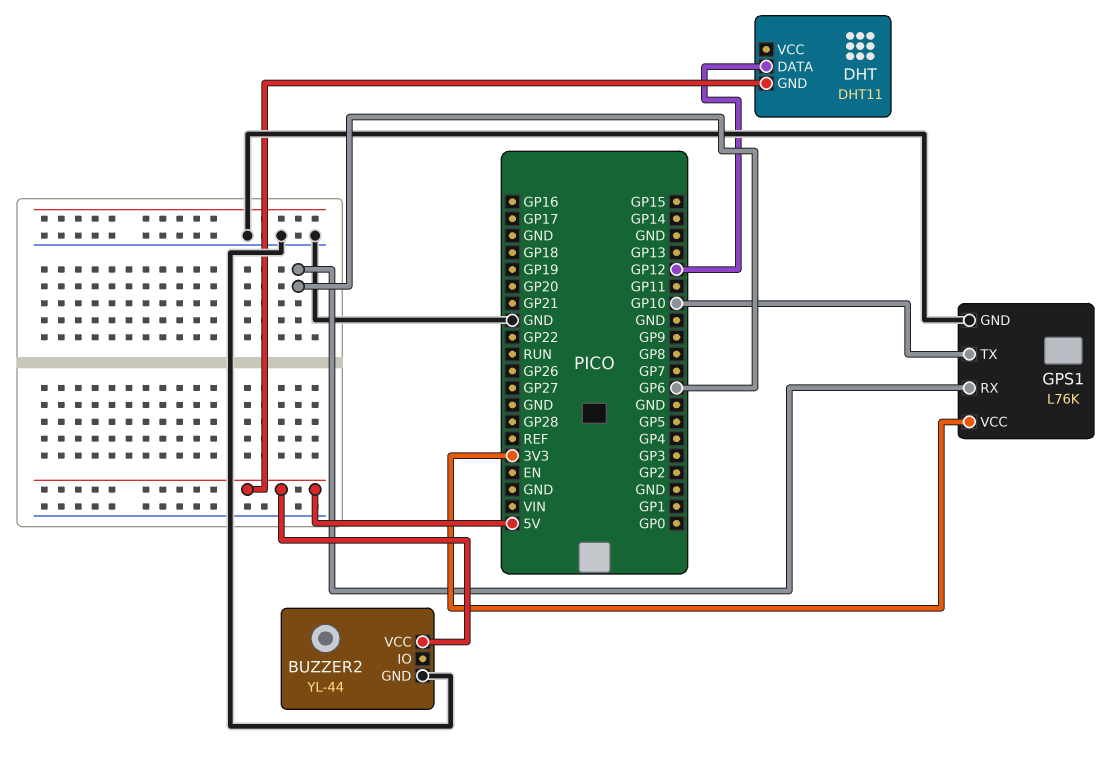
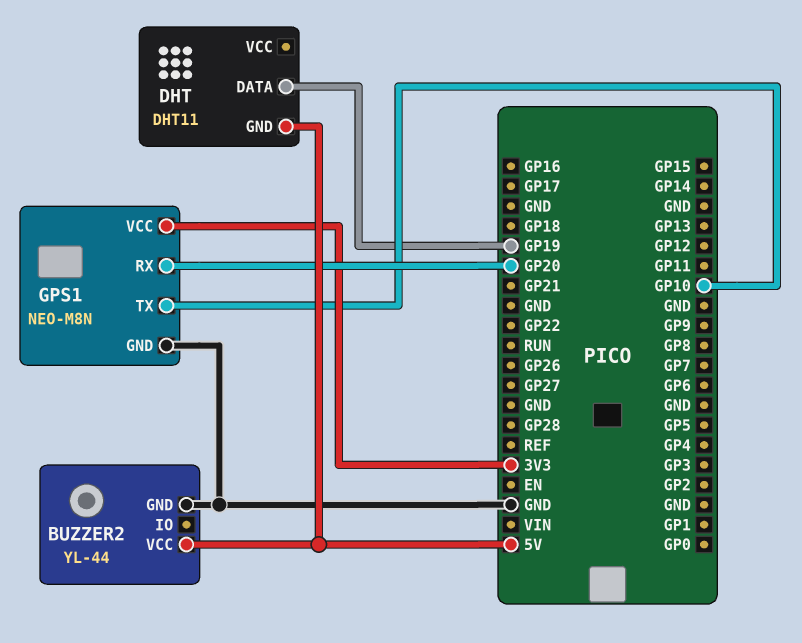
DHT pin DATA: GP12 -> GP19
GPS1: L76K -> NEO-M8N
GPS1 pin RX: GP6 -> GP20

